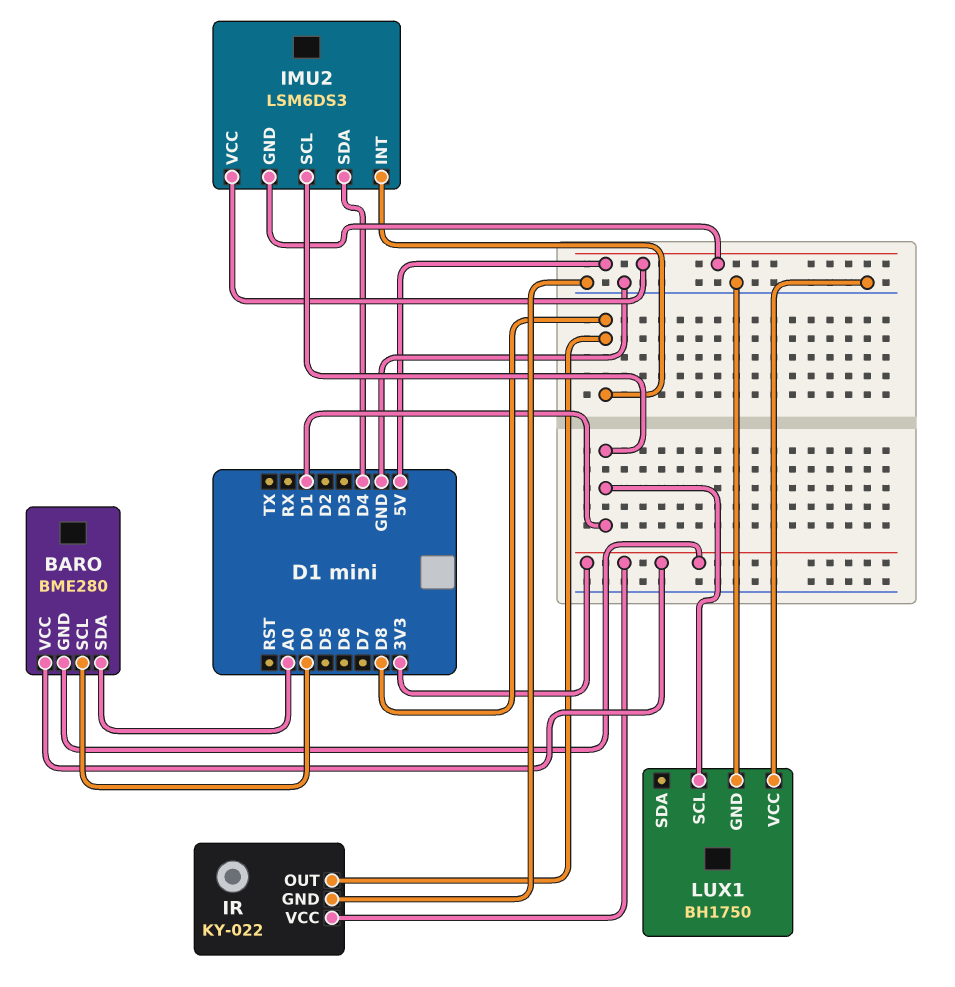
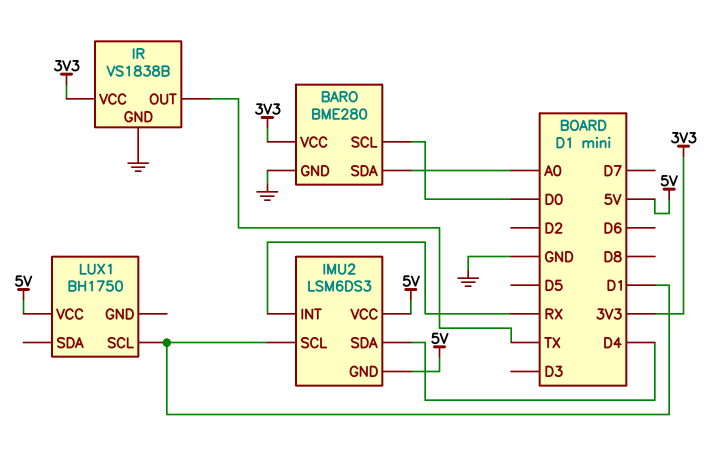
BARO pin GND: 3V3 -> GND
IMU2 pin INT: D8 -> RX
IR: KY-022 -> VS1838B
IR pin OUT: D8 -> TX
LUX1 pin GND: GND -> none
LUX1 pin VCC: GND -> 5V

